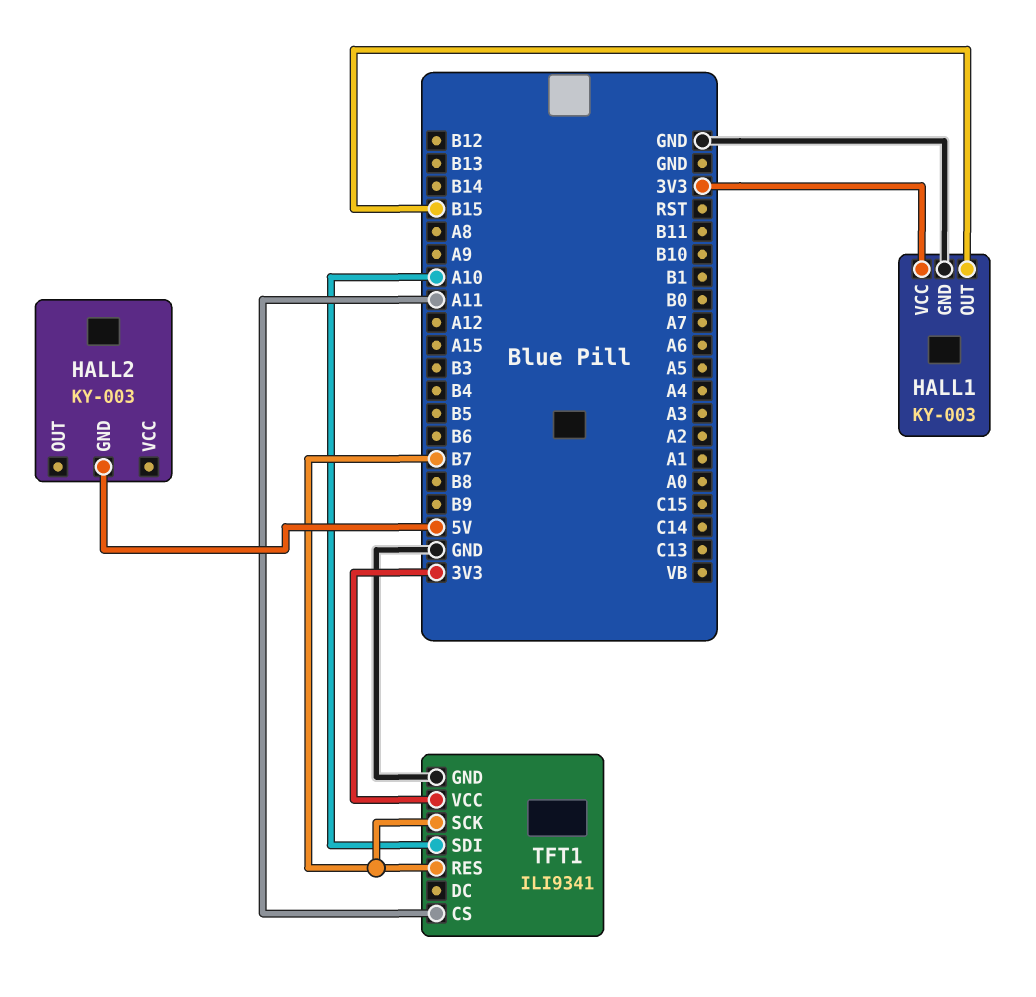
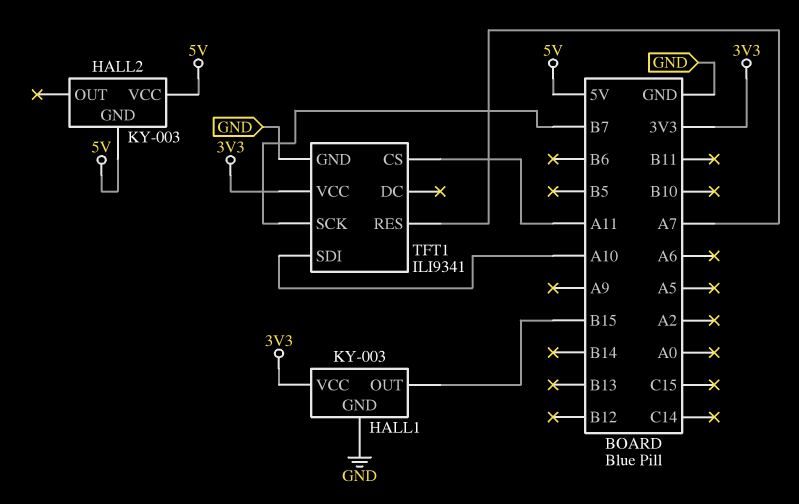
HALL2 pin VCC: none -> 5V
TFT1 pin RES: B7 -> A7

